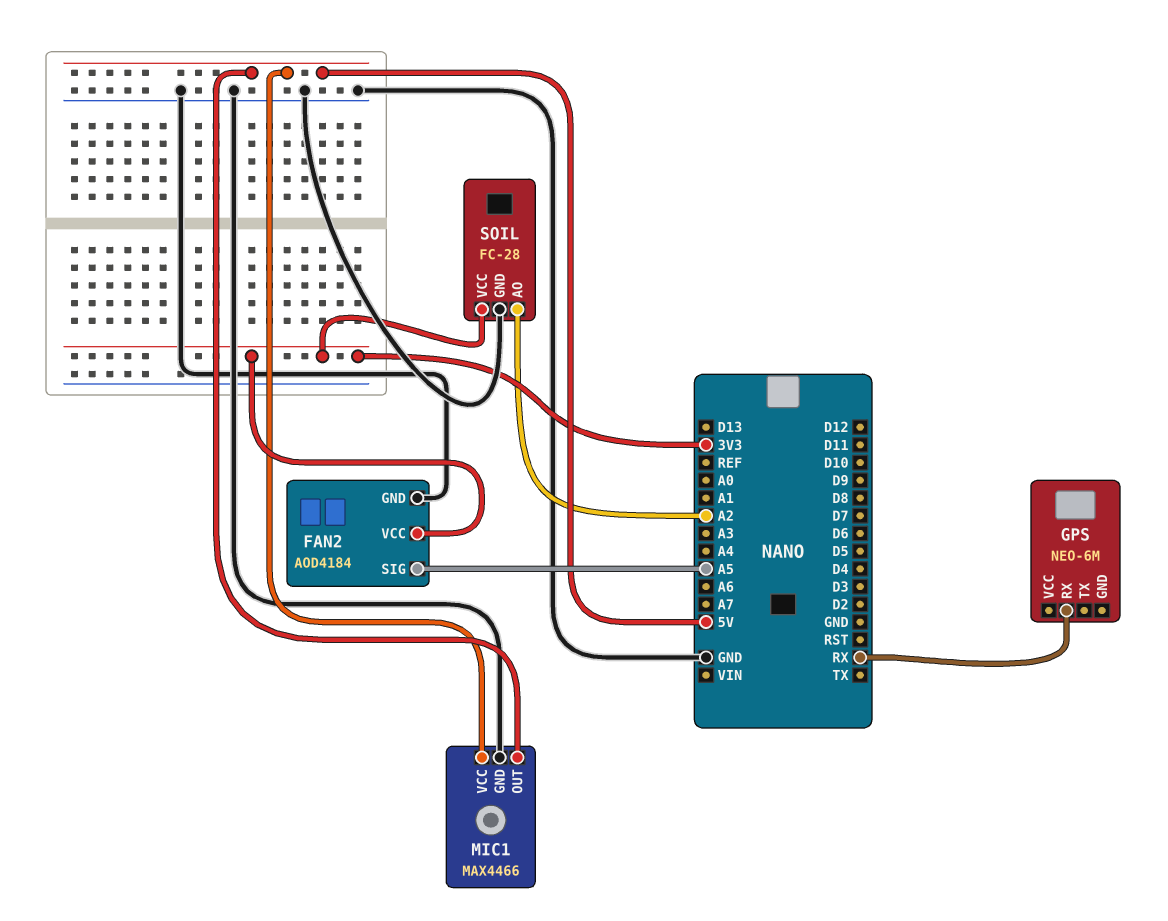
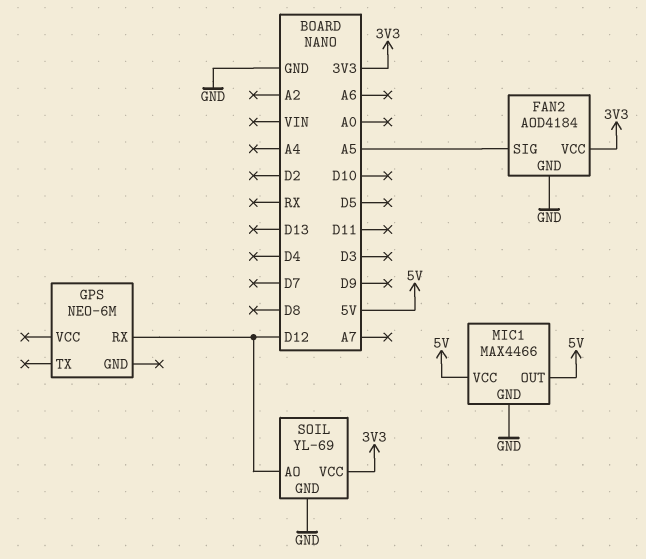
GPS pin RX: RX -> D12
SOIL: FC-28 -> YL-69
SOIL pin AO: A2 -> D12

